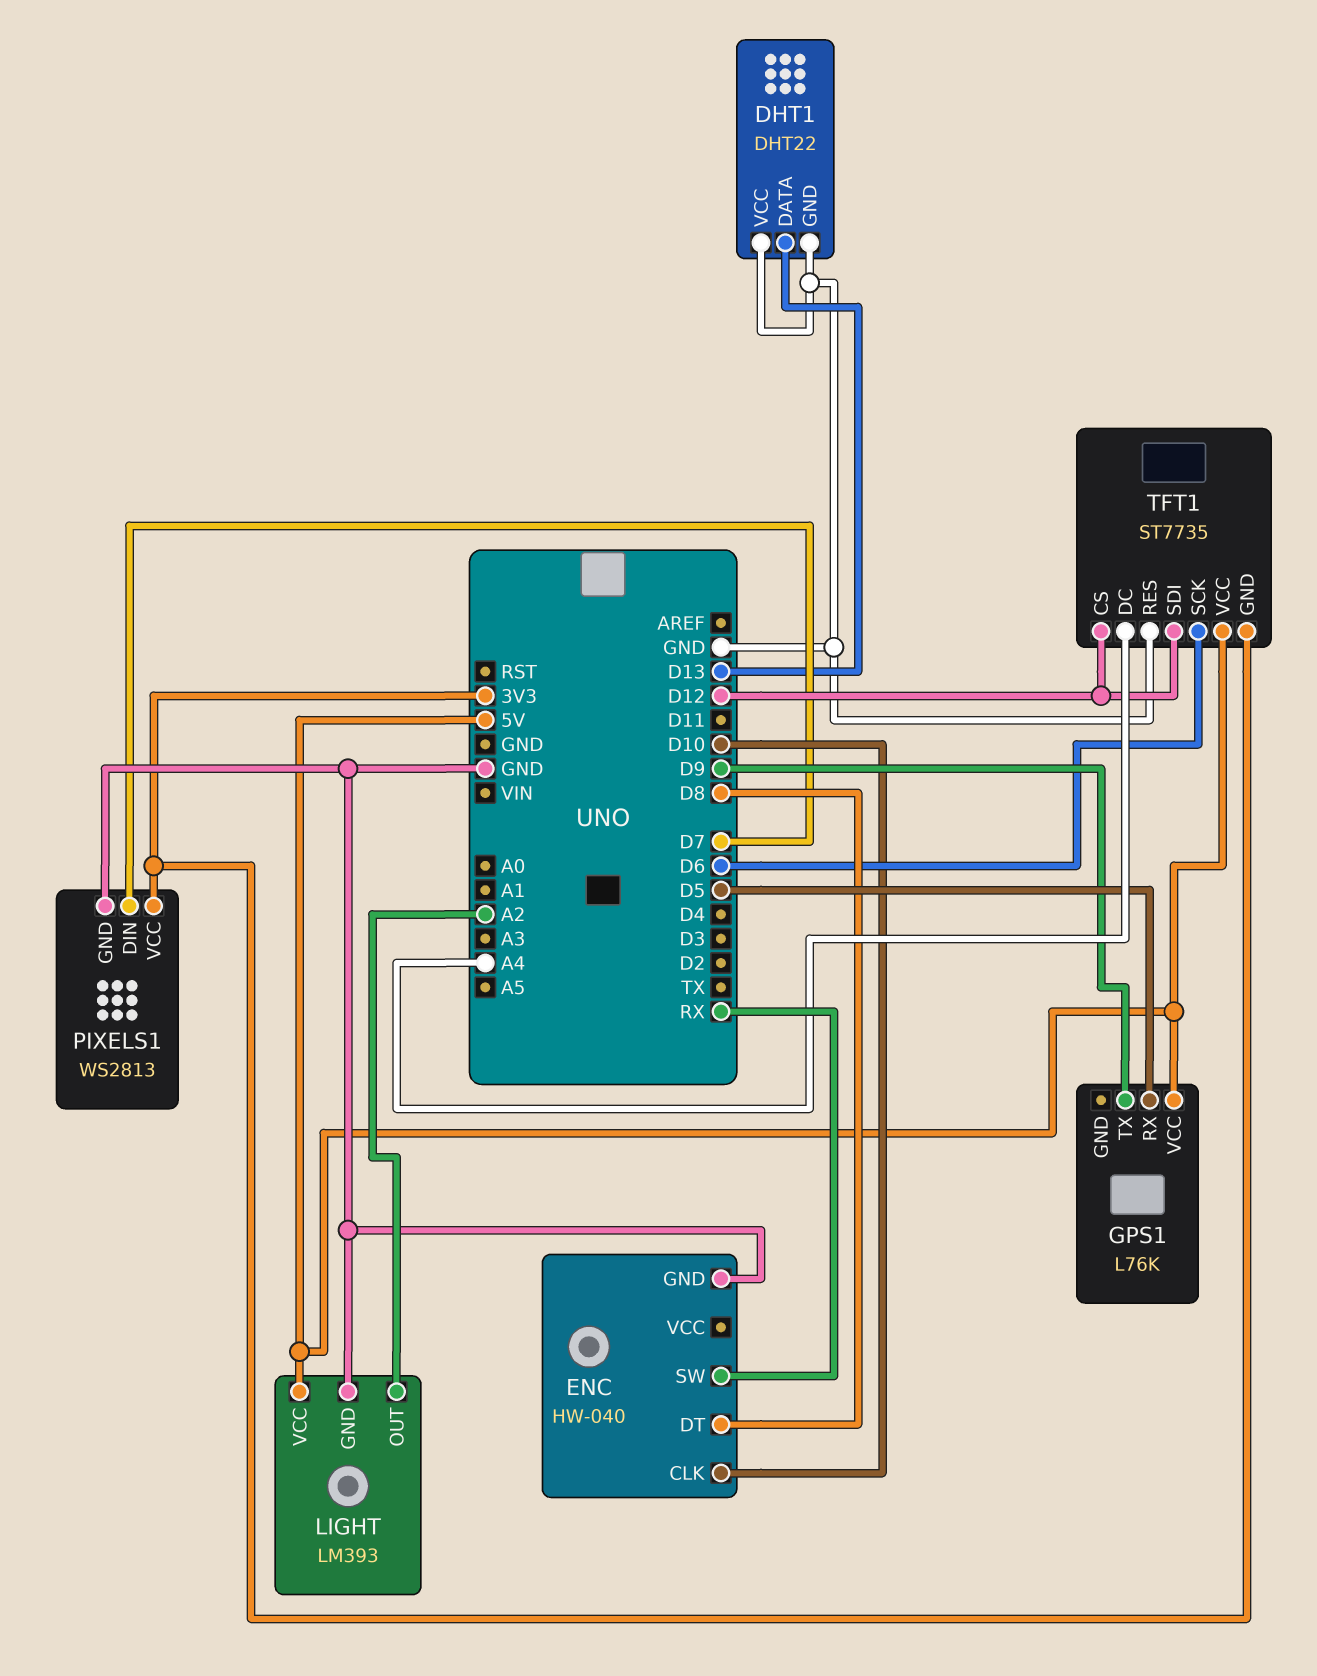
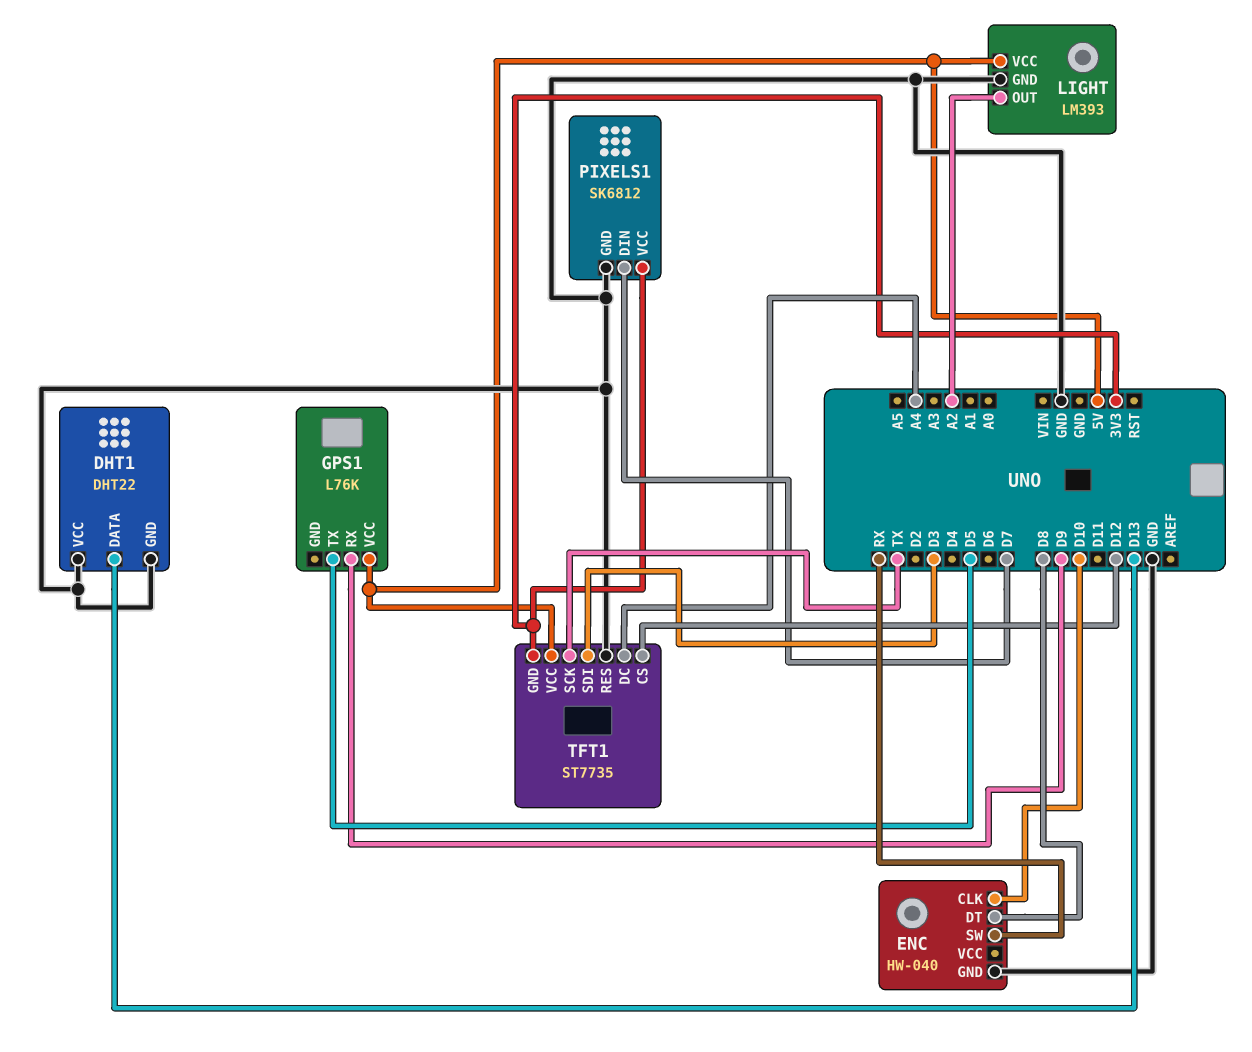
GPS1 pin RX: D5 -> D9
GPS1 pin TX: D9 -> D5
PIXELS1: WS2813 -> SK6812
TFT1 pin SCK: D6 -> TX
TFT1 pin SDI: D12 -> D3

